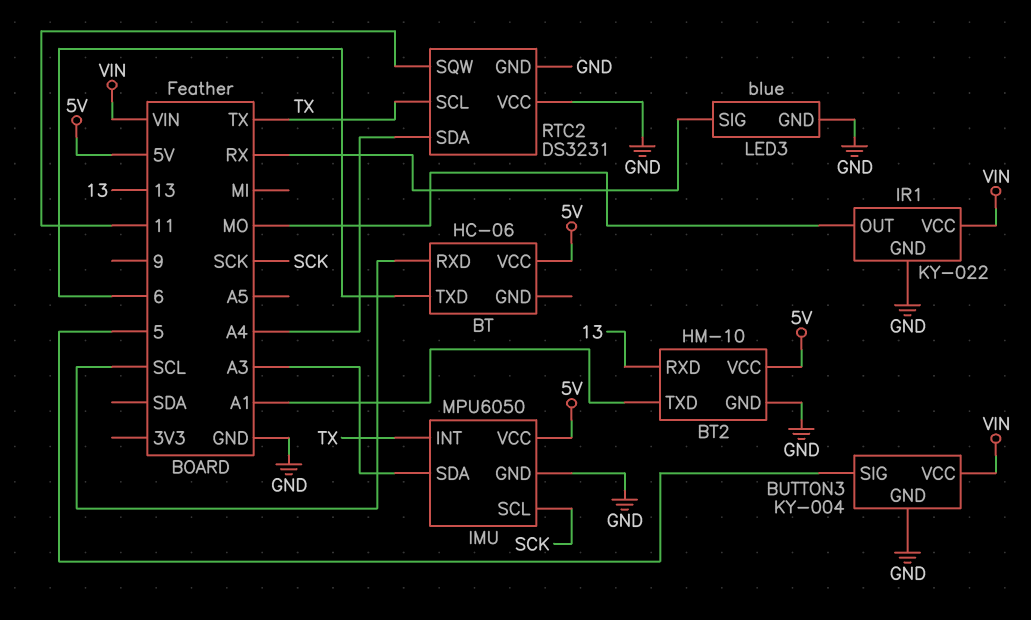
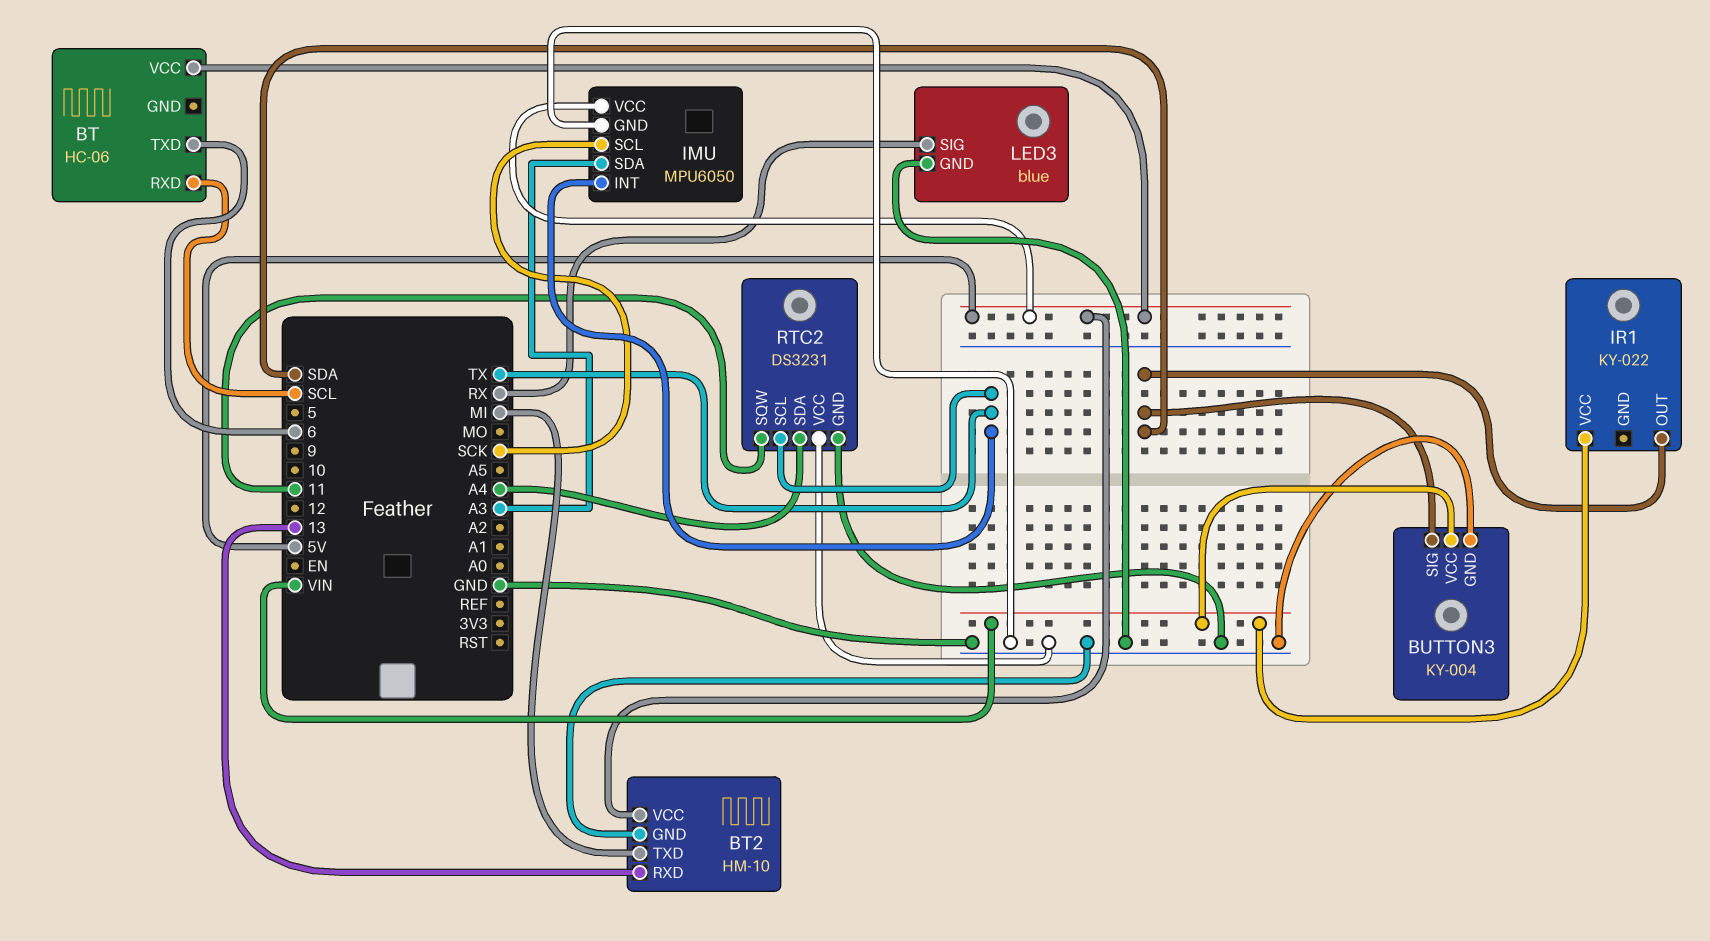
BT2 pin TXD: A1 -> MI
BUTTON3 pin SIG: 5 -> SDA
IR1 pin GND: GND -> none
IR1 pin OUT: MO -> SDA

